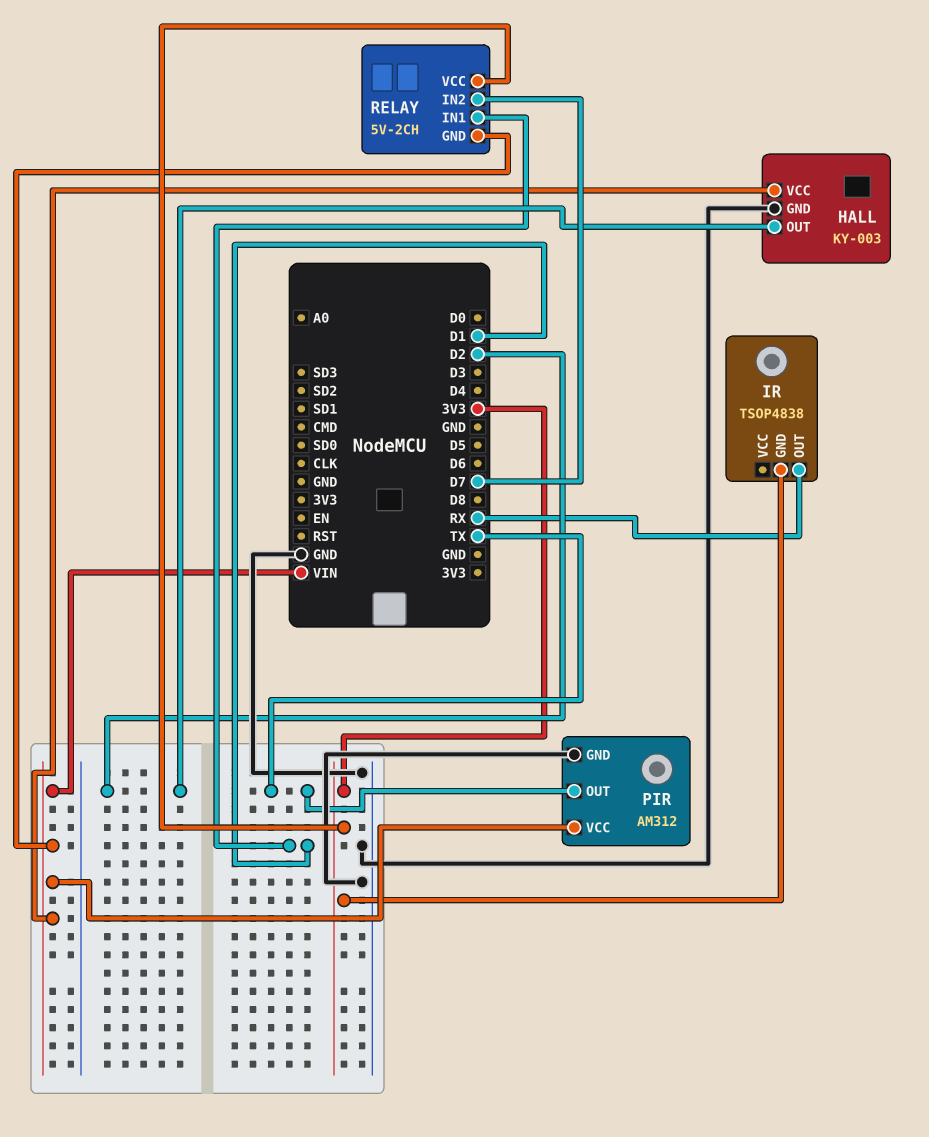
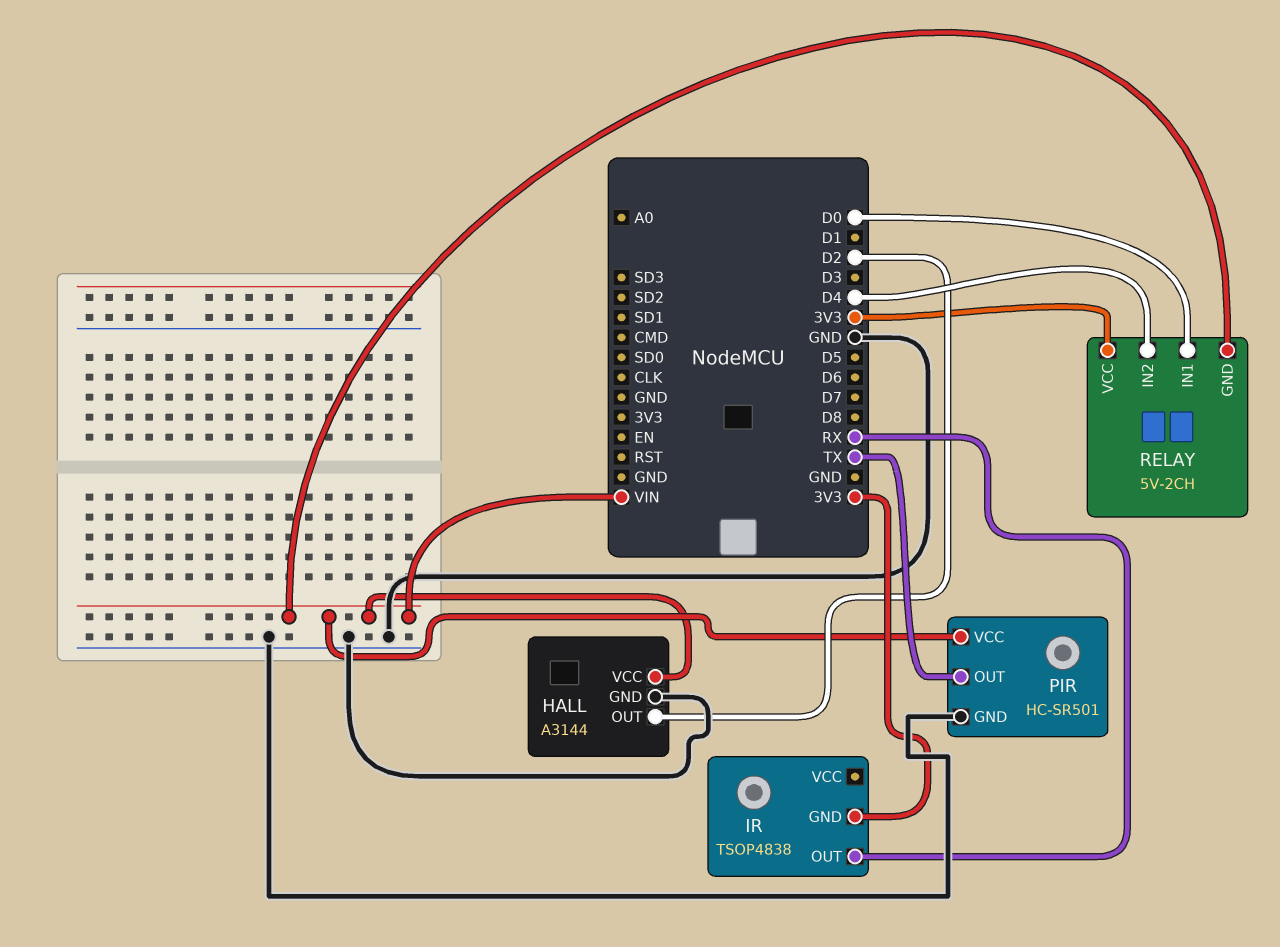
HALL: KY-003 -> A3144
PIR: AM312 -> HC-SR501
RELAY pin IN1: D1 -> D0
RELAY pin IN2: D7 -> D4

